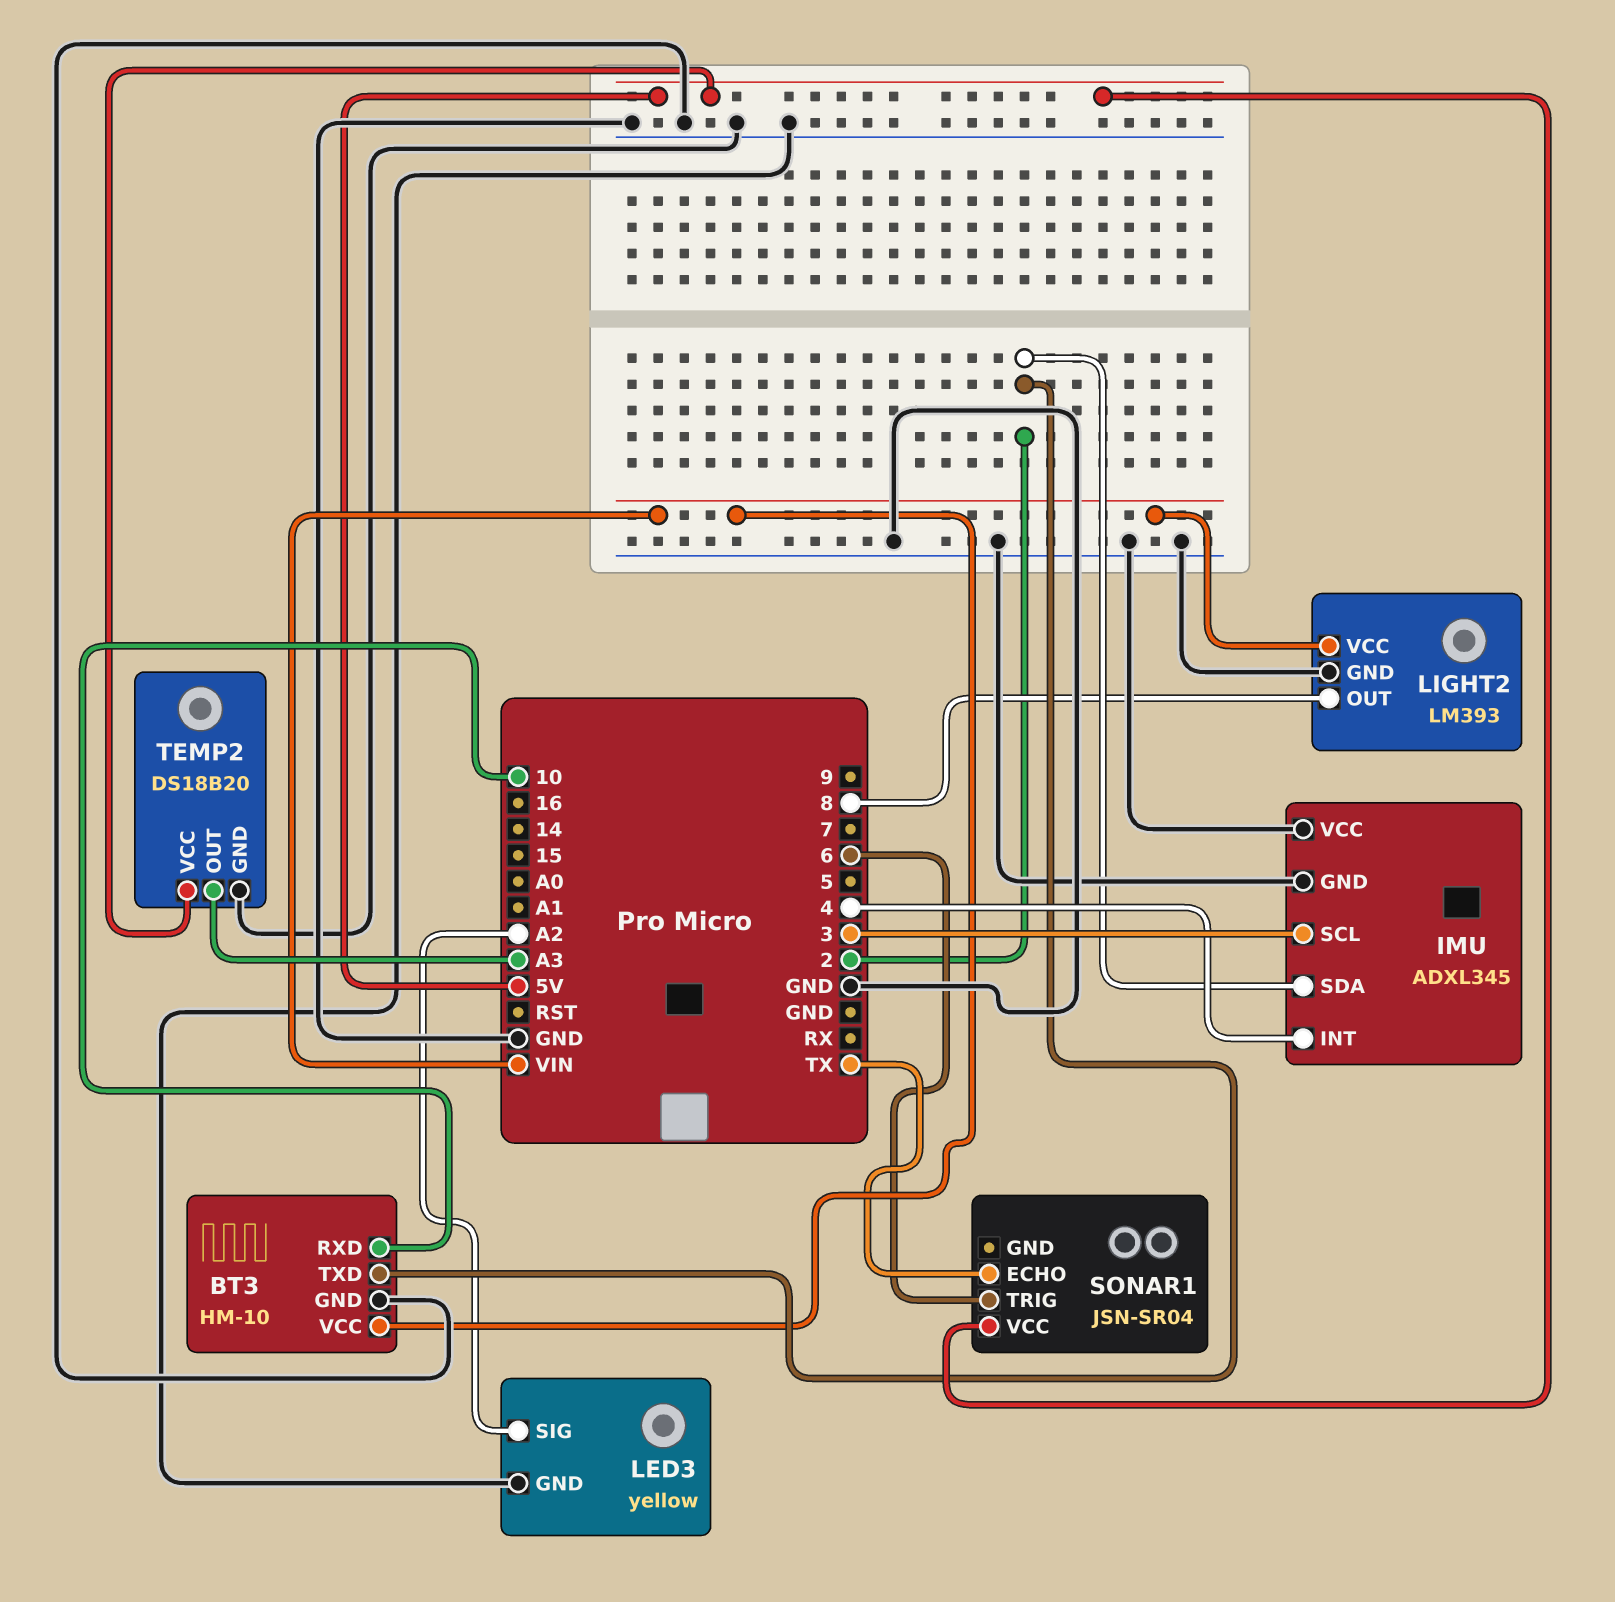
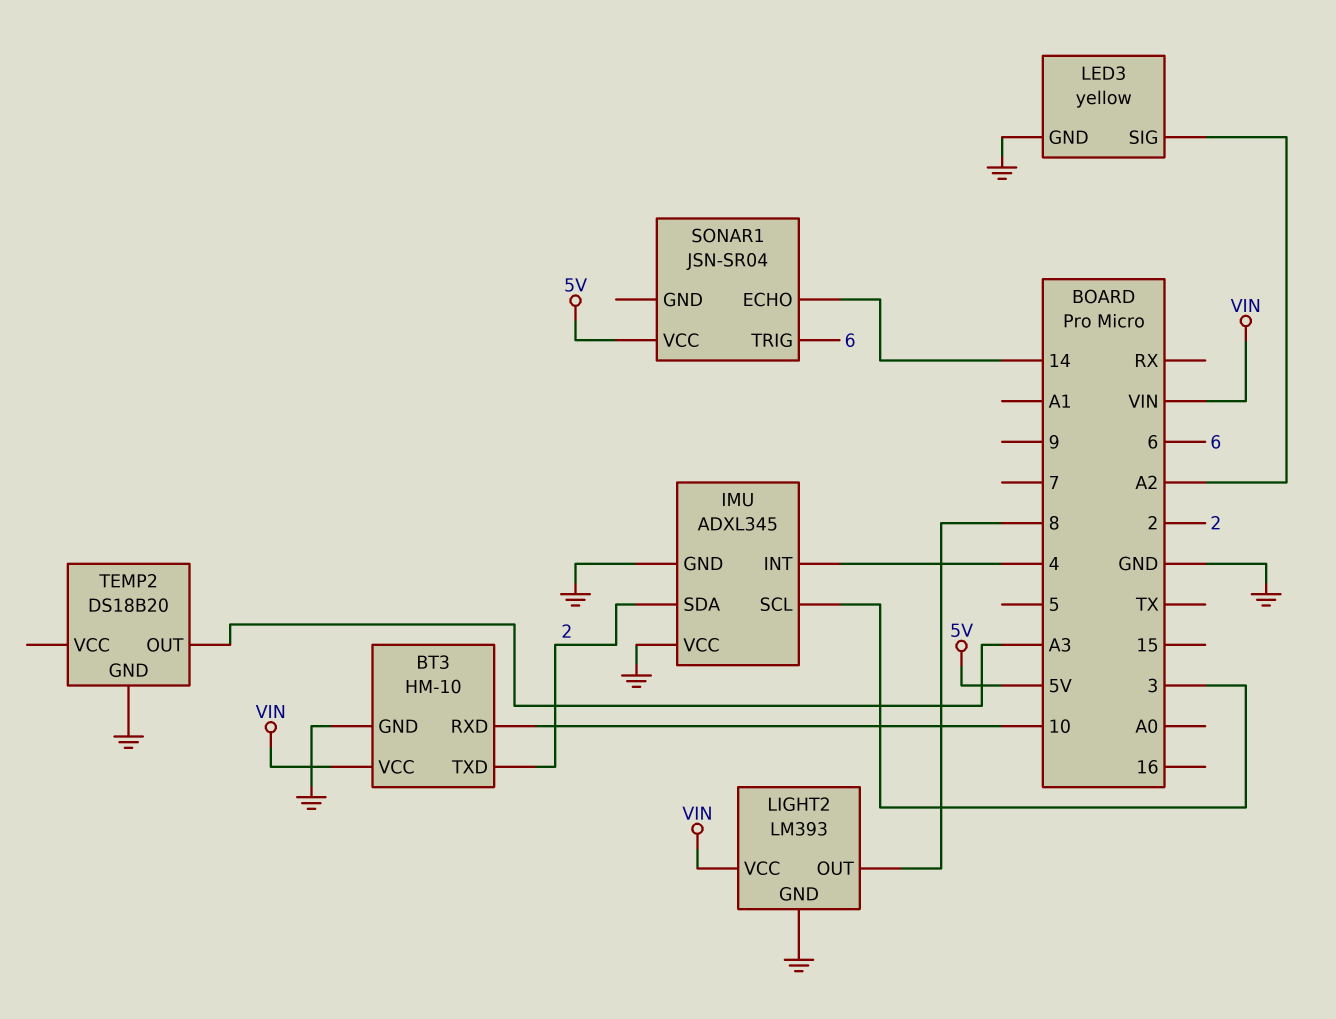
SONAR1 pin ECHO: TX -> 14
TEMP2 pin VCC: 5V -> none

